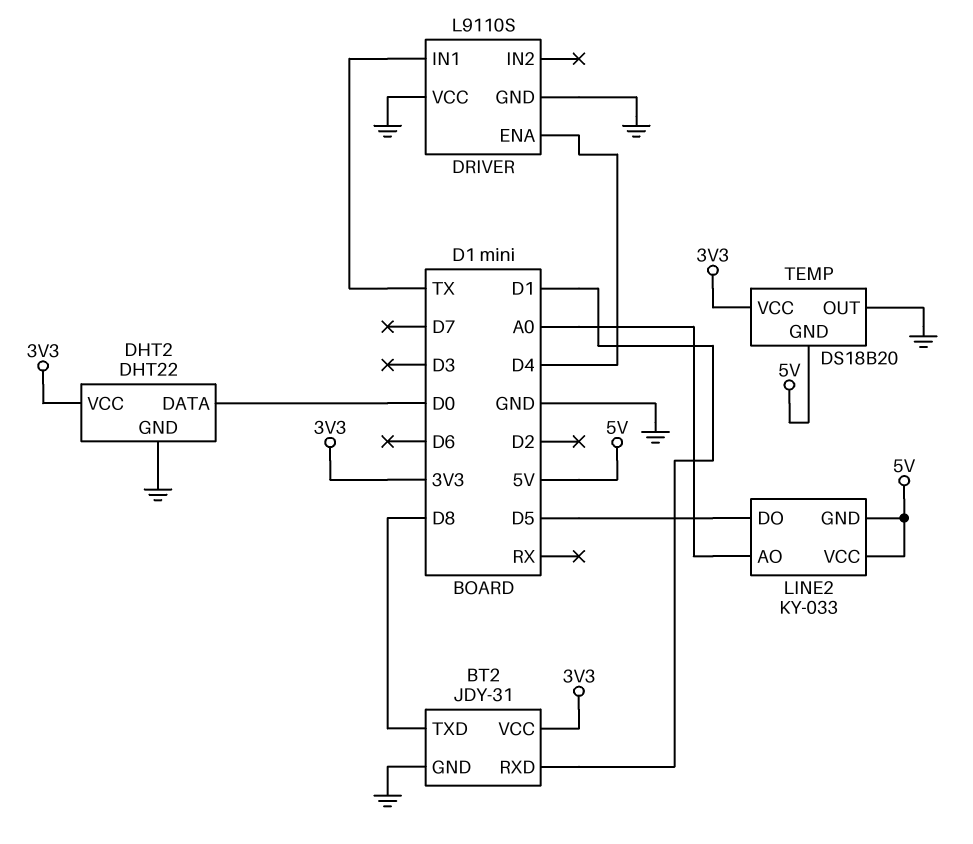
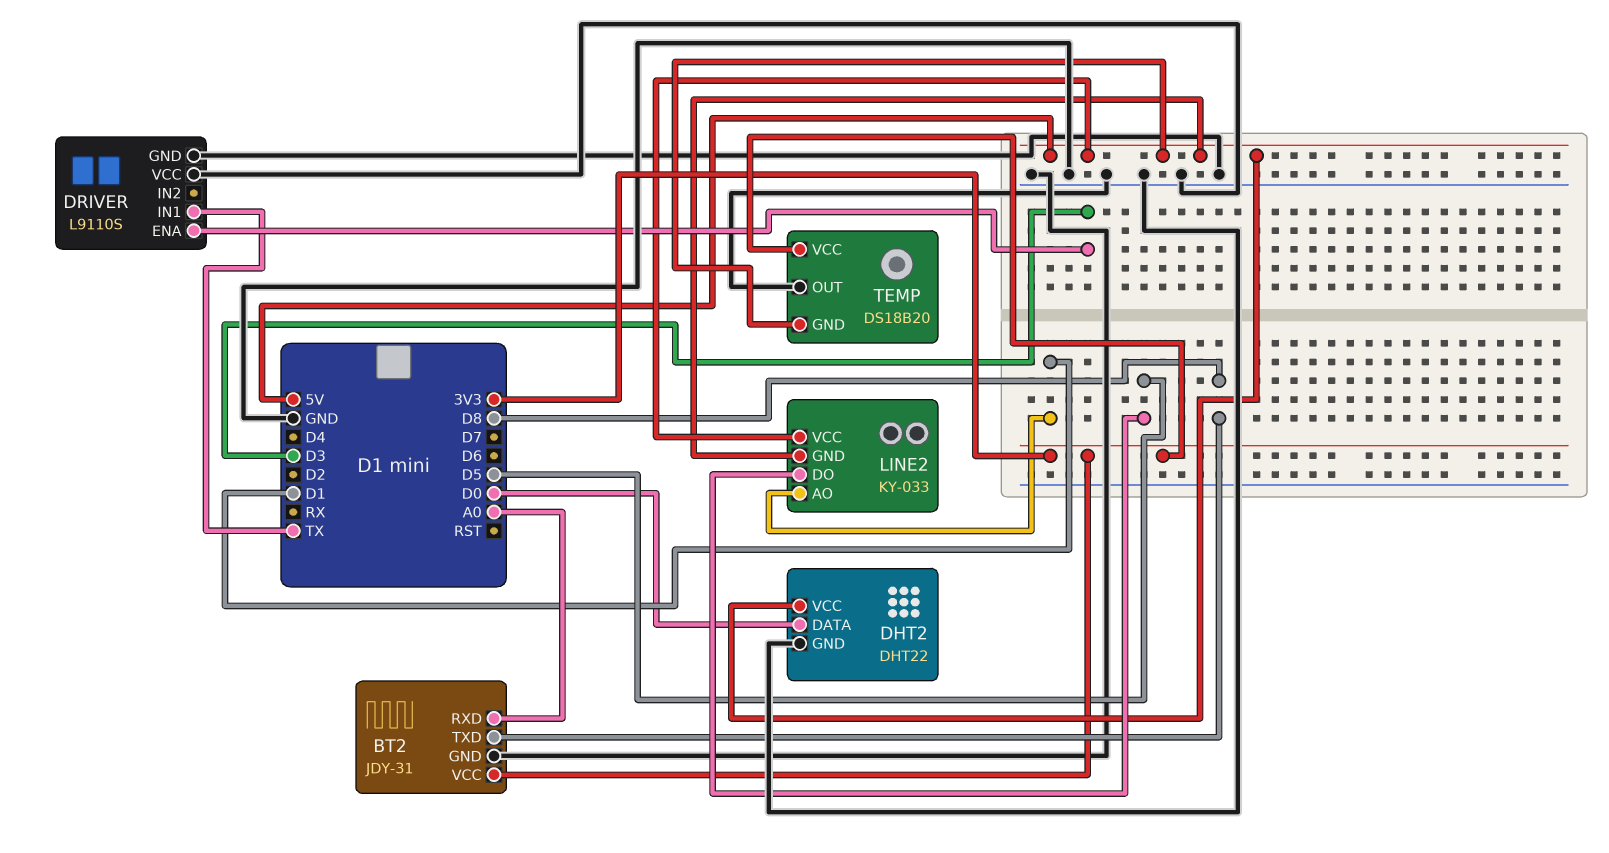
BT2 pin RXD: D1 -> A0
DHT2 pin VCC: 3V3 -> 5V
DRIVER pin ENA: D4 -> D3
LINE2 pin AO: A0 -> D1

